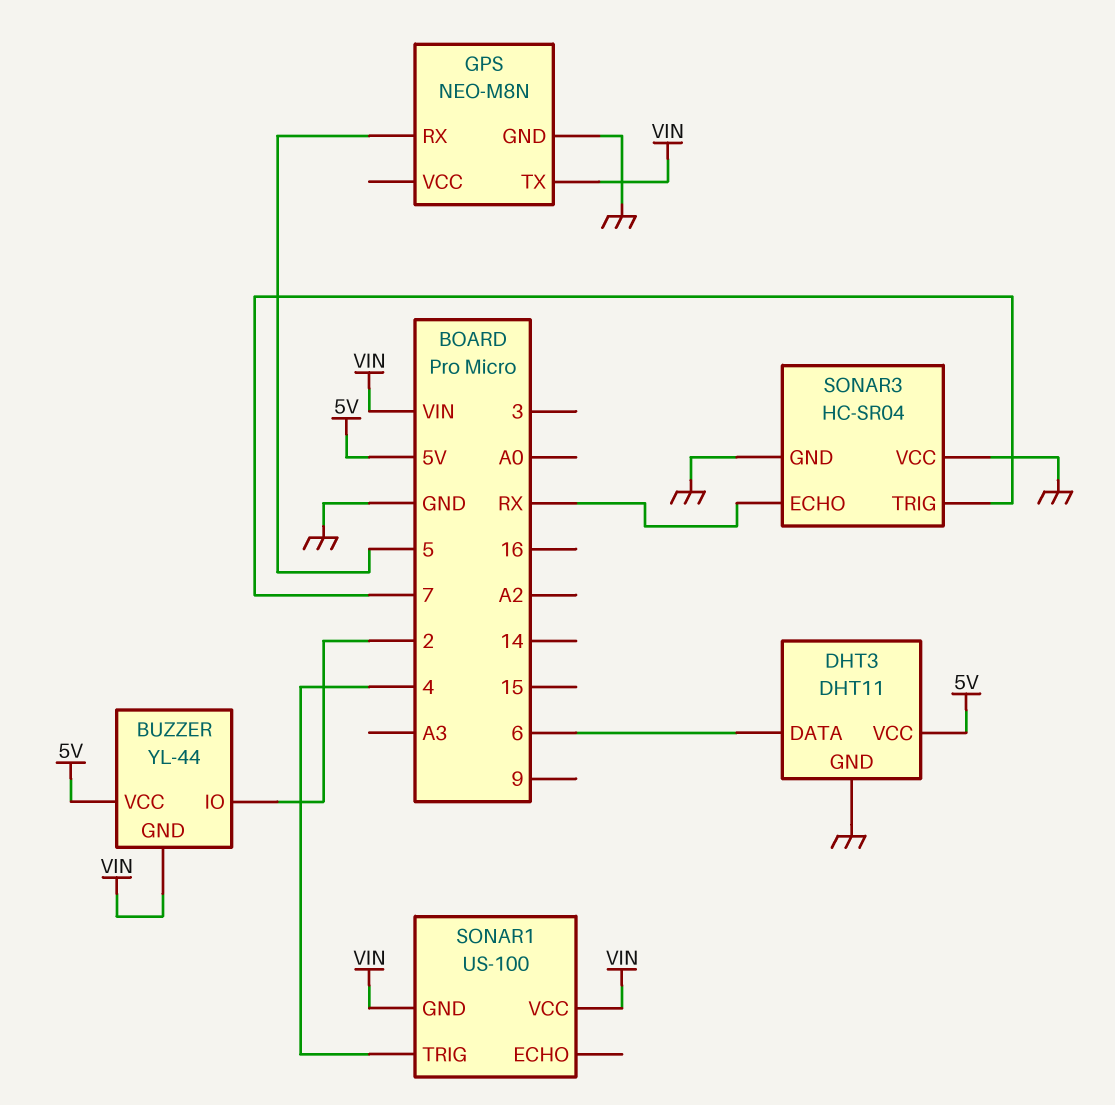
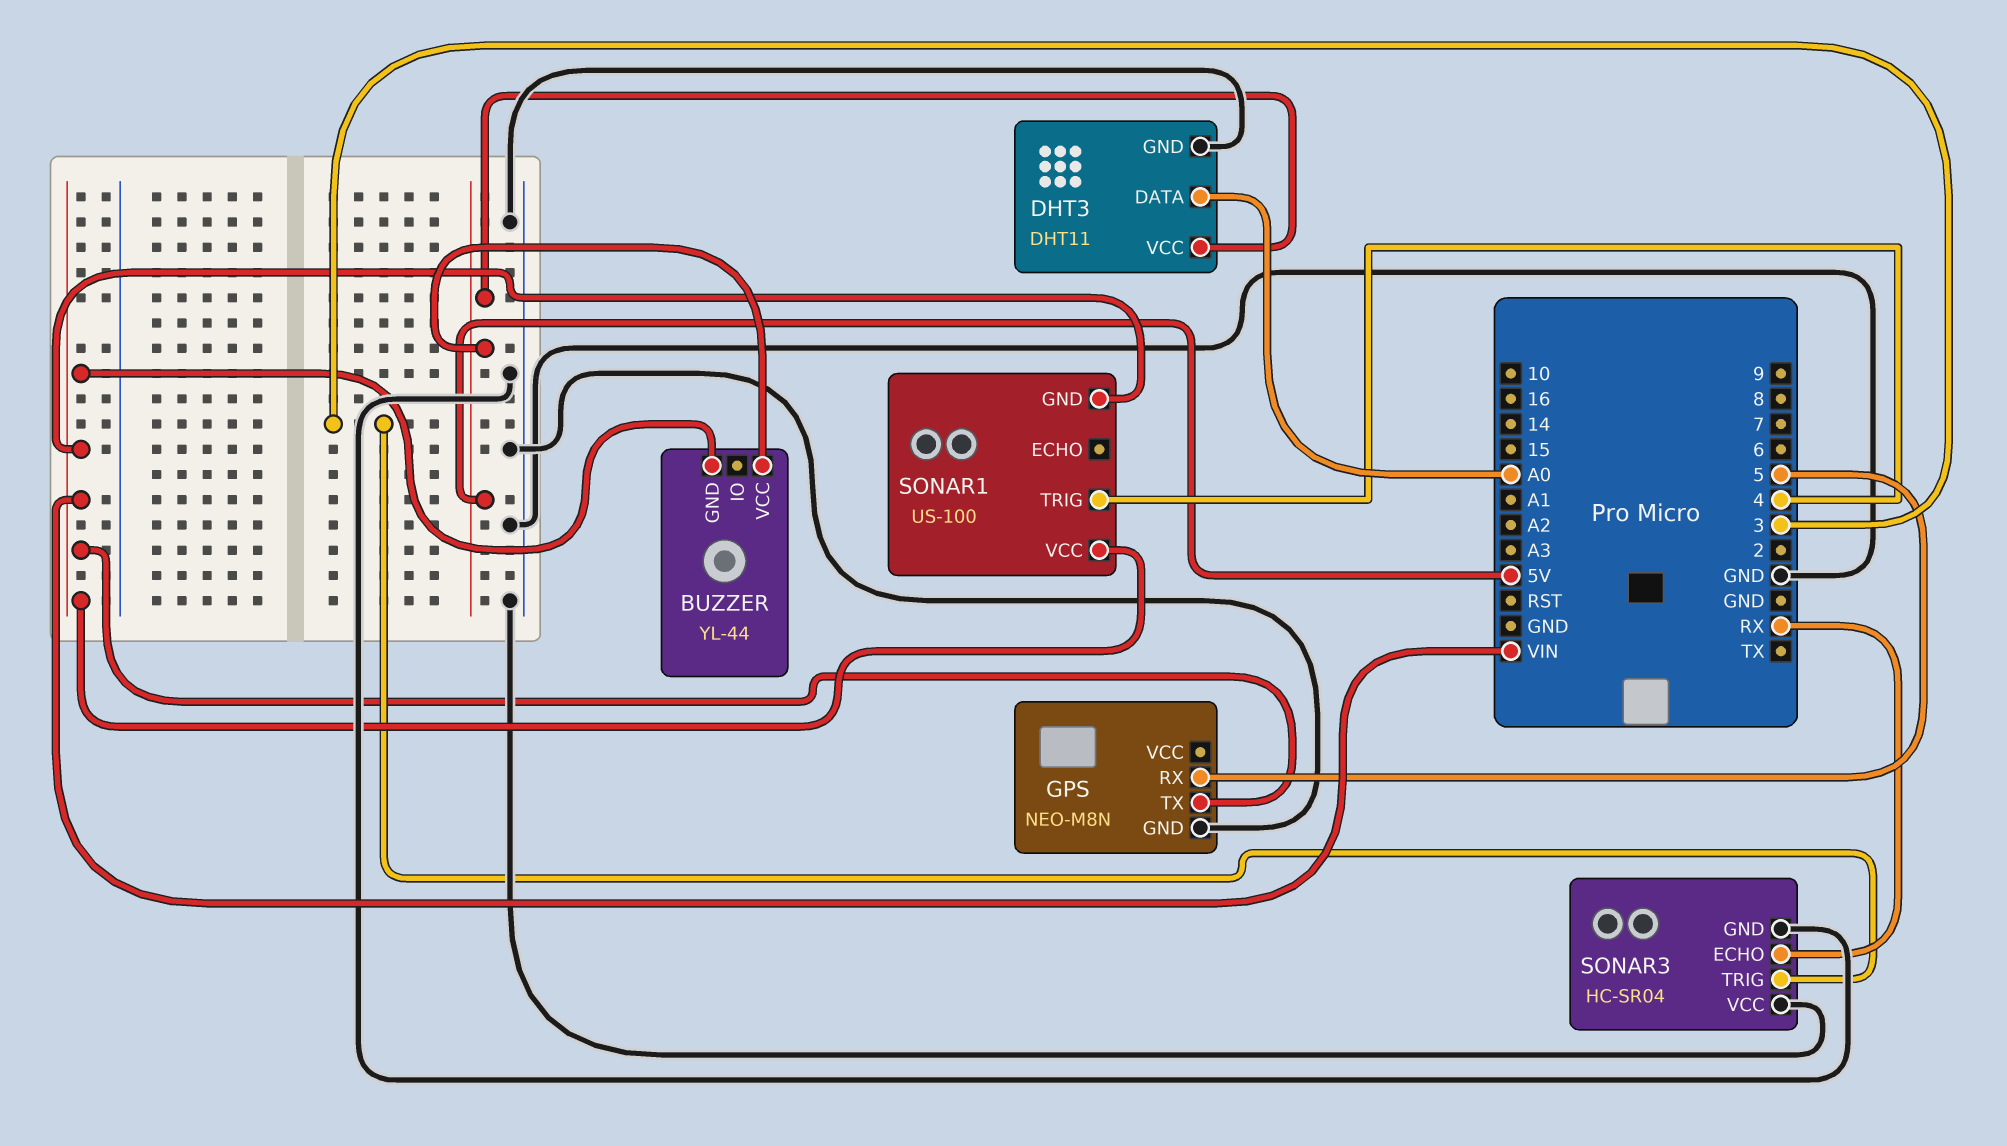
BUZZER pin IO: 2 -> none
DHT3 pin DATA: 6 -> A0
SONAR3 pin TRIG: 7 -> 3

